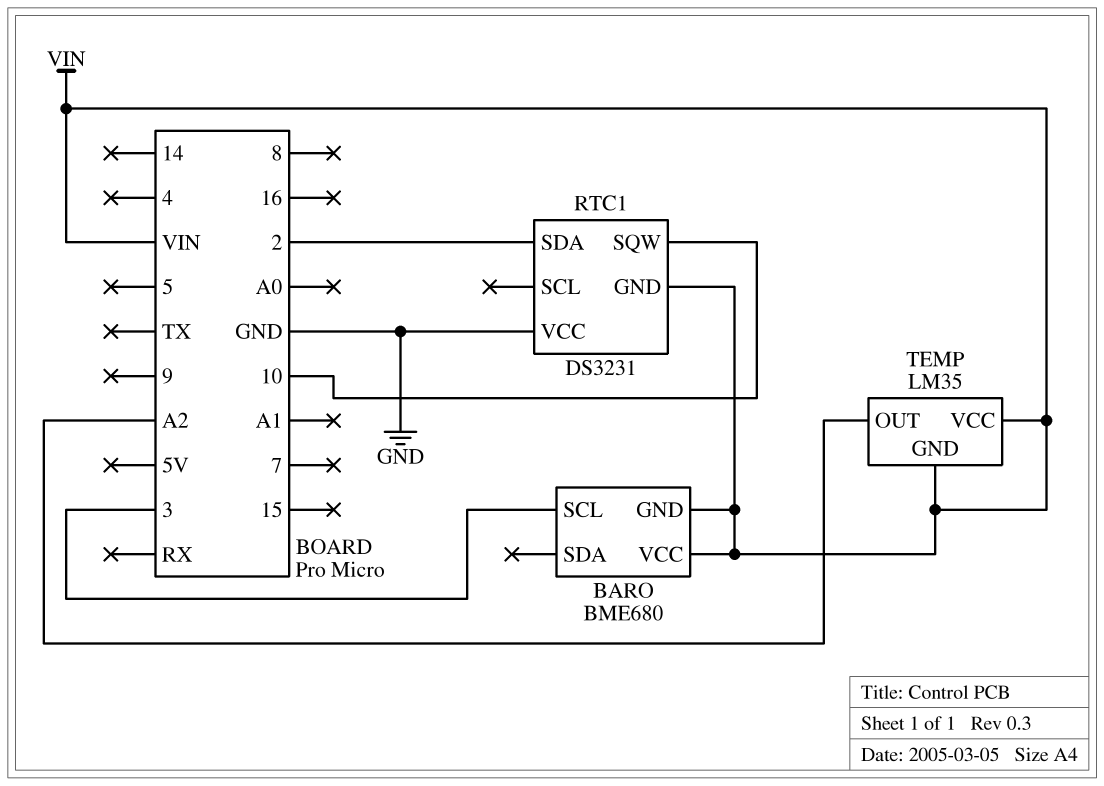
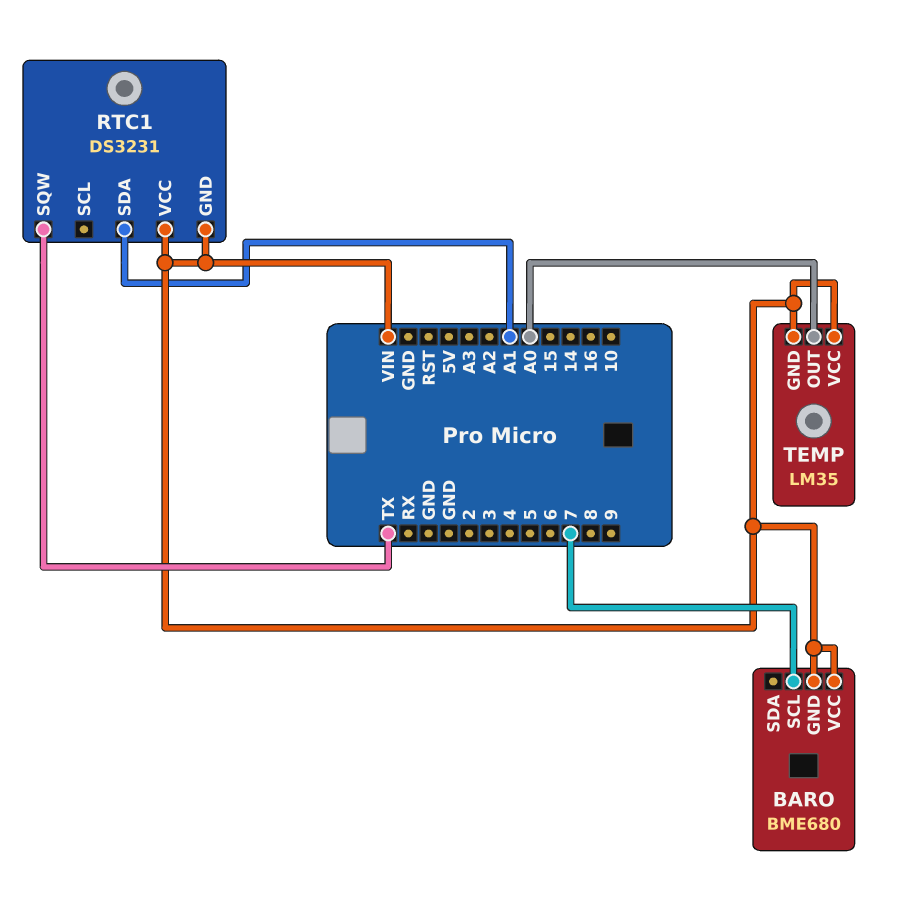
BARO pin SCL: 3 -> 7
RTC1 pin SDA: 2 -> A1
RTC1 pin SQW: 10 -> TX
RTC1 pin VCC: GND -> VIN
TEMP pin OUT: A2 -> A0

